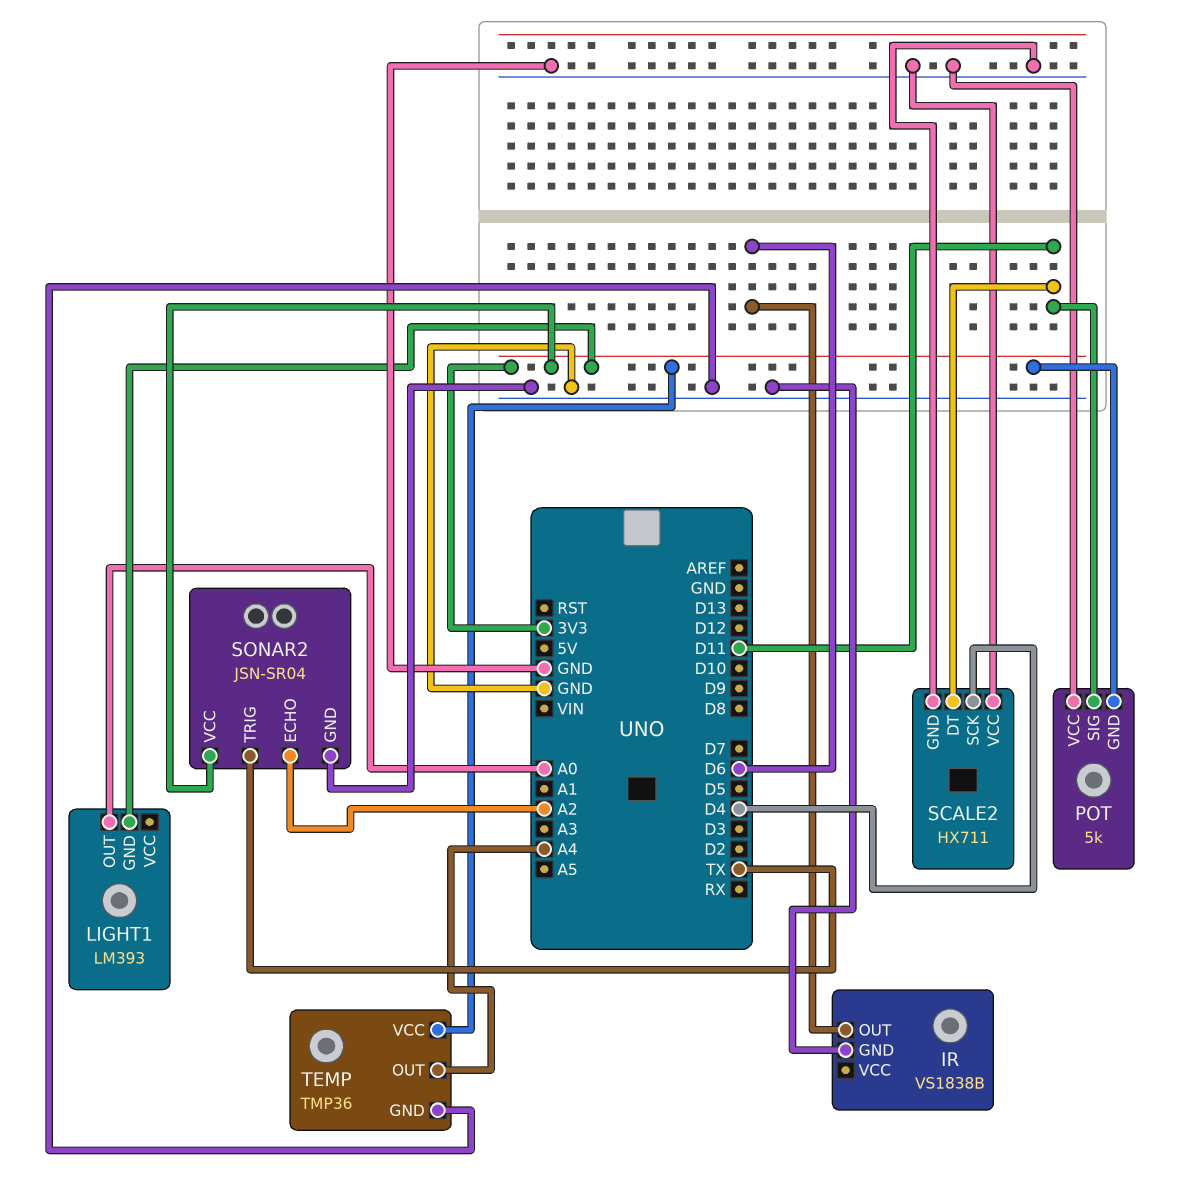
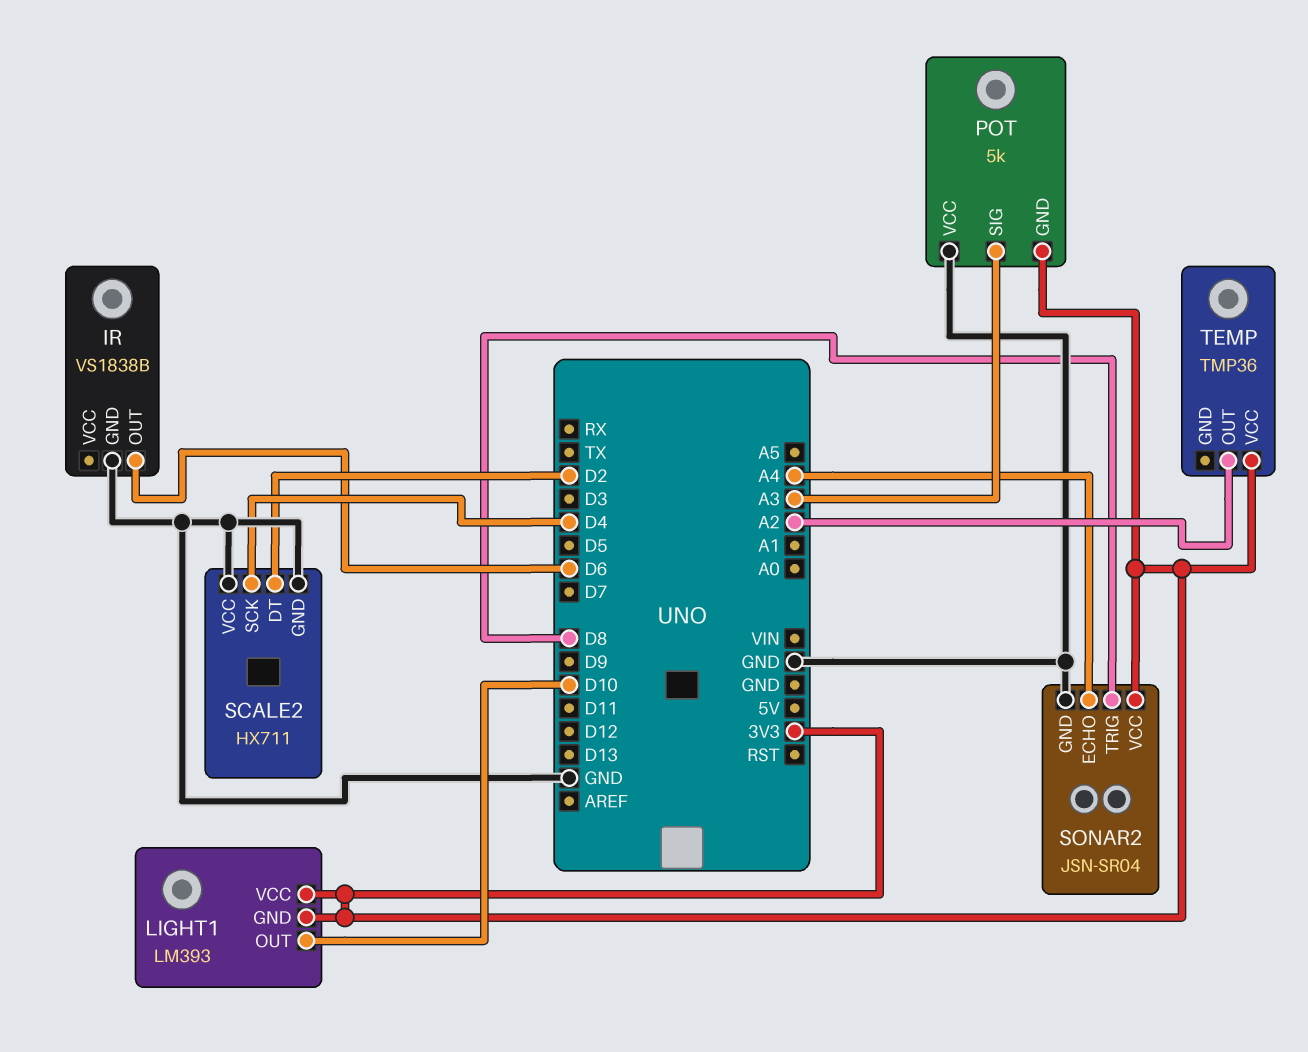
LIGHT1 pin OUT: A0 -> D10
LIGHT1 pin VCC: none -> 3V3
POT pin SIG: D11 -> A3
SCALE2 pin DT: D11 -> D2
SONAR2 pin ECHO: A2 -> A4
SONAR2 pin TRIG: TX -> D8
TEMP pin GND: GND -> none
TEMP pin OUT: A4 -> A2

